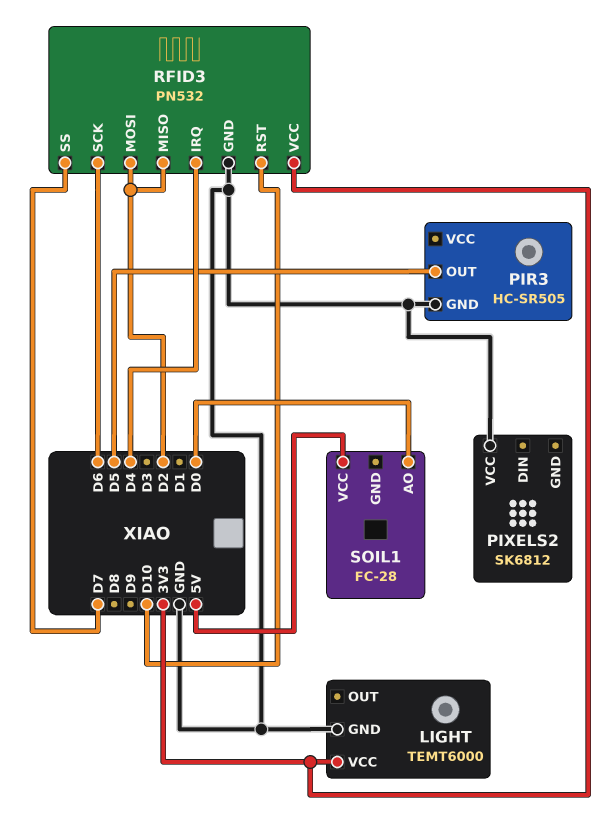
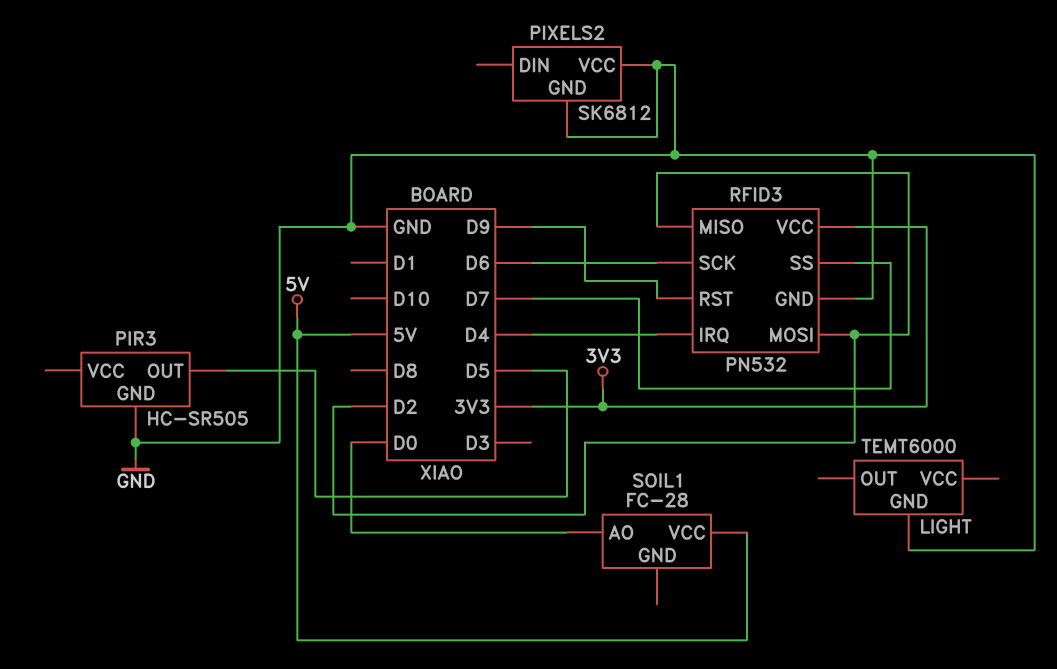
LIGHT pin VCC: 3V3 -> none
PIXELS2 pin GND: none -> GND
RFID3 pin RST: D10 -> D9

